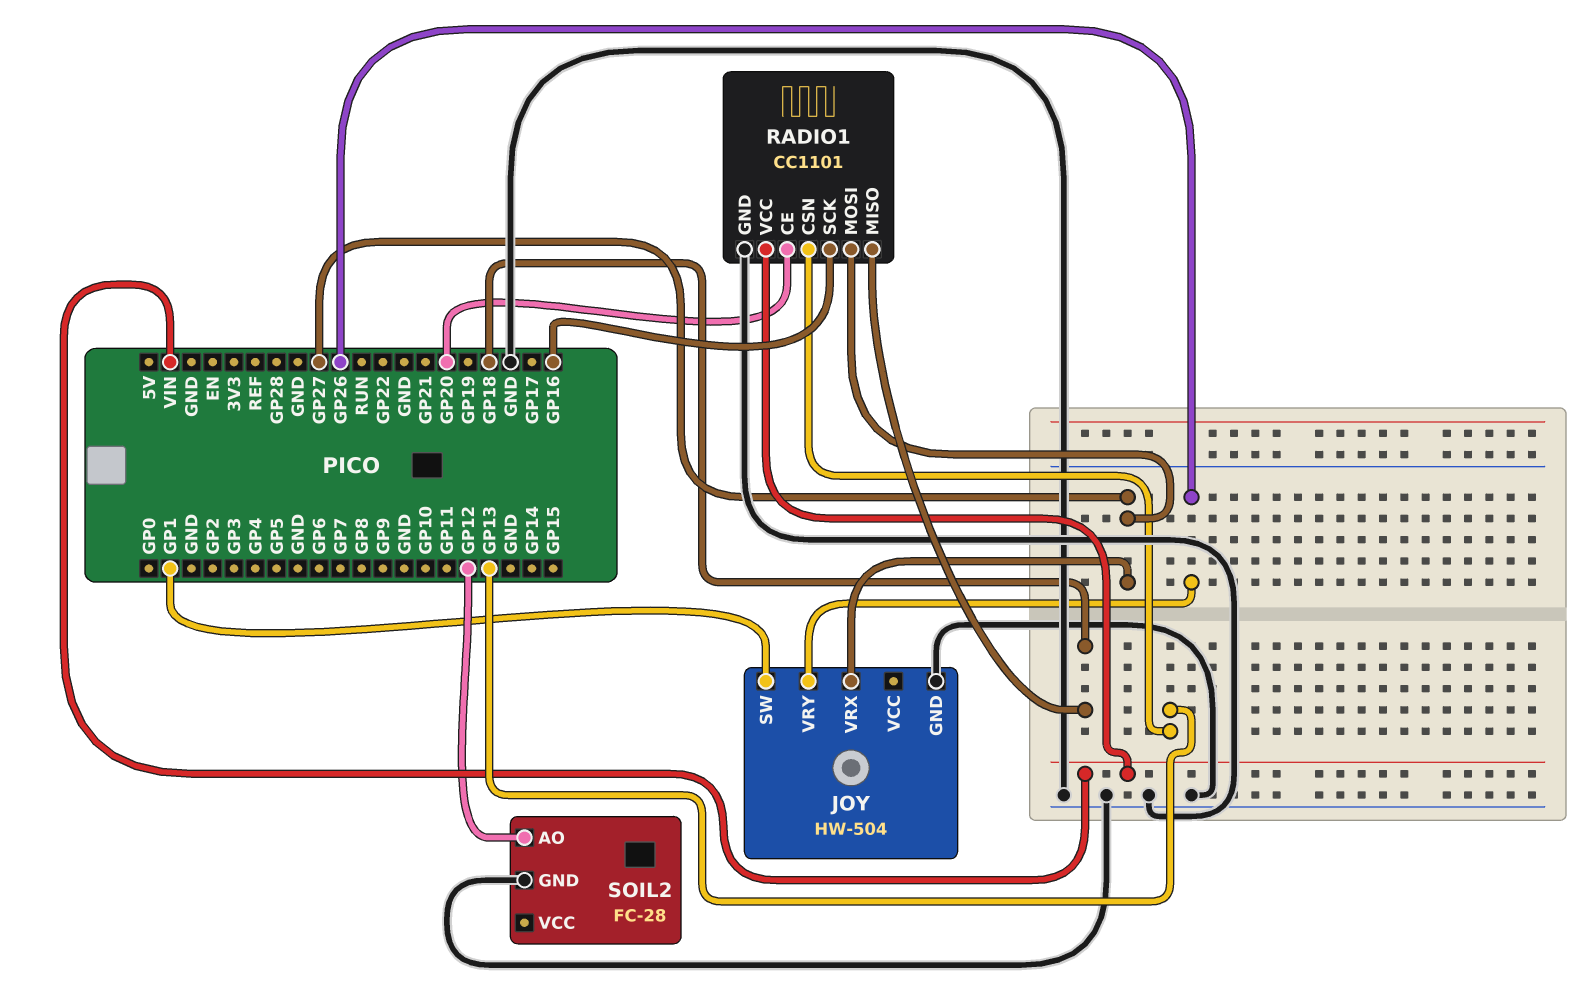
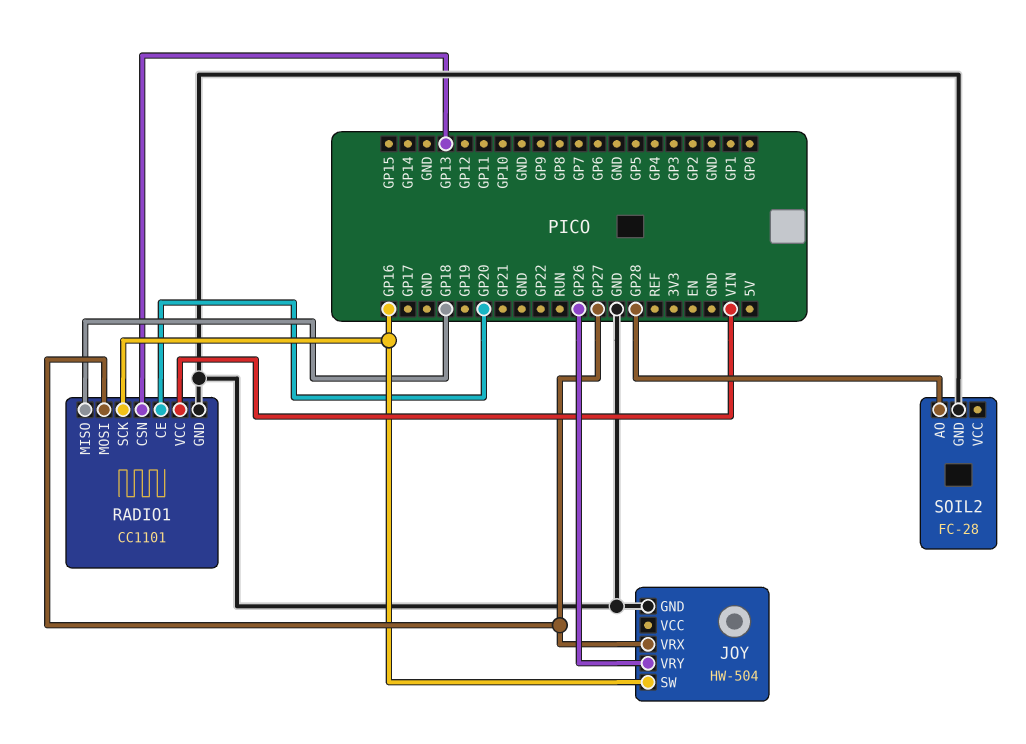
JOY pin SW: GP1 -> GP16
SOIL2 pin AO: GP12 -> GP28

